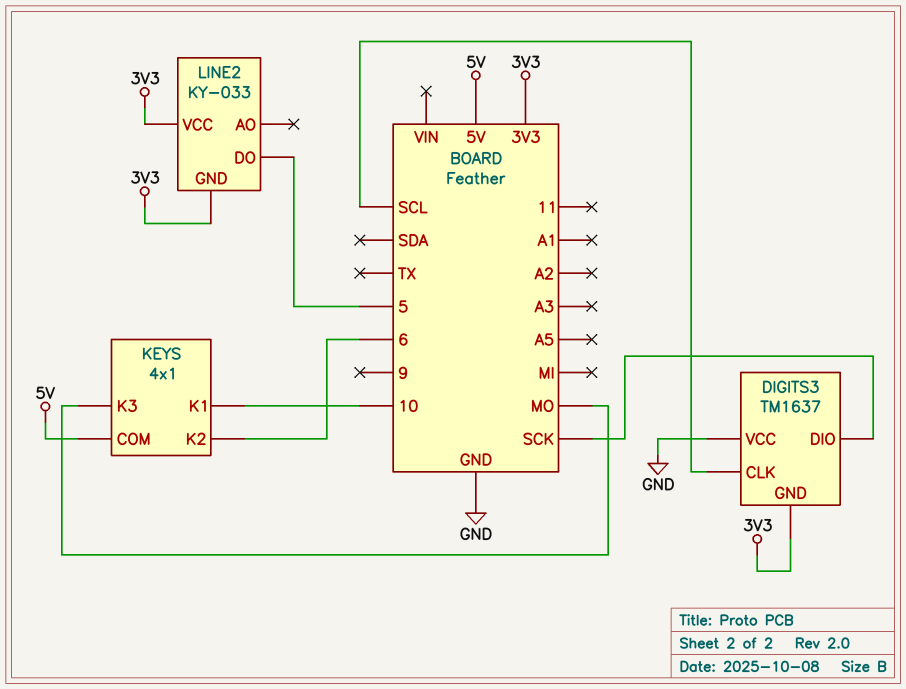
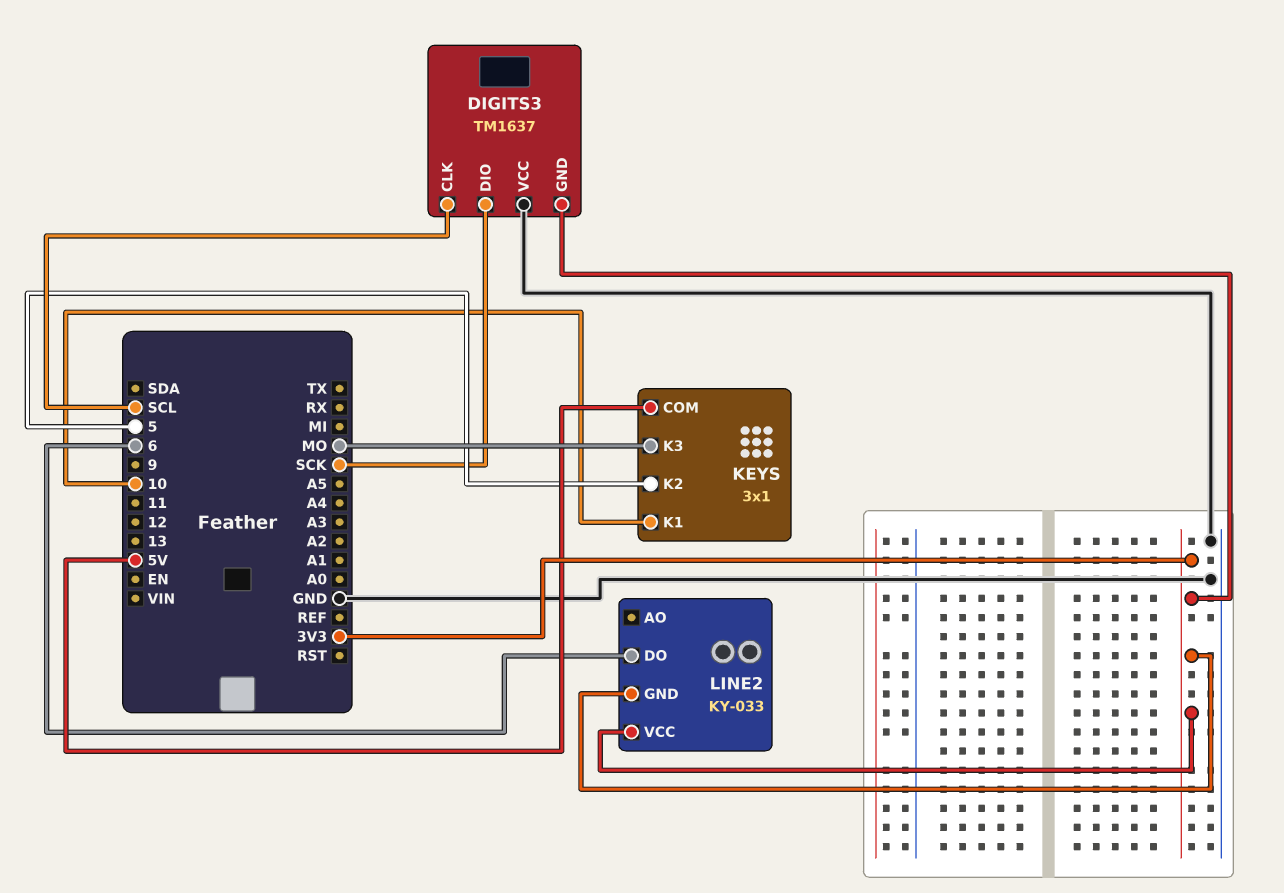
KEYS: 4x1 -> 3x1
KEYS pin K2: 6 -> 5
LINE2 pin DO: 5 -> 6

